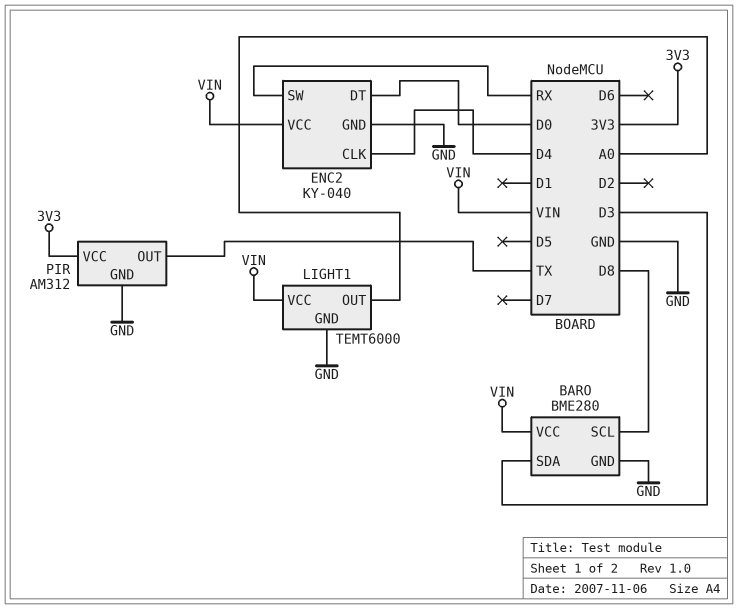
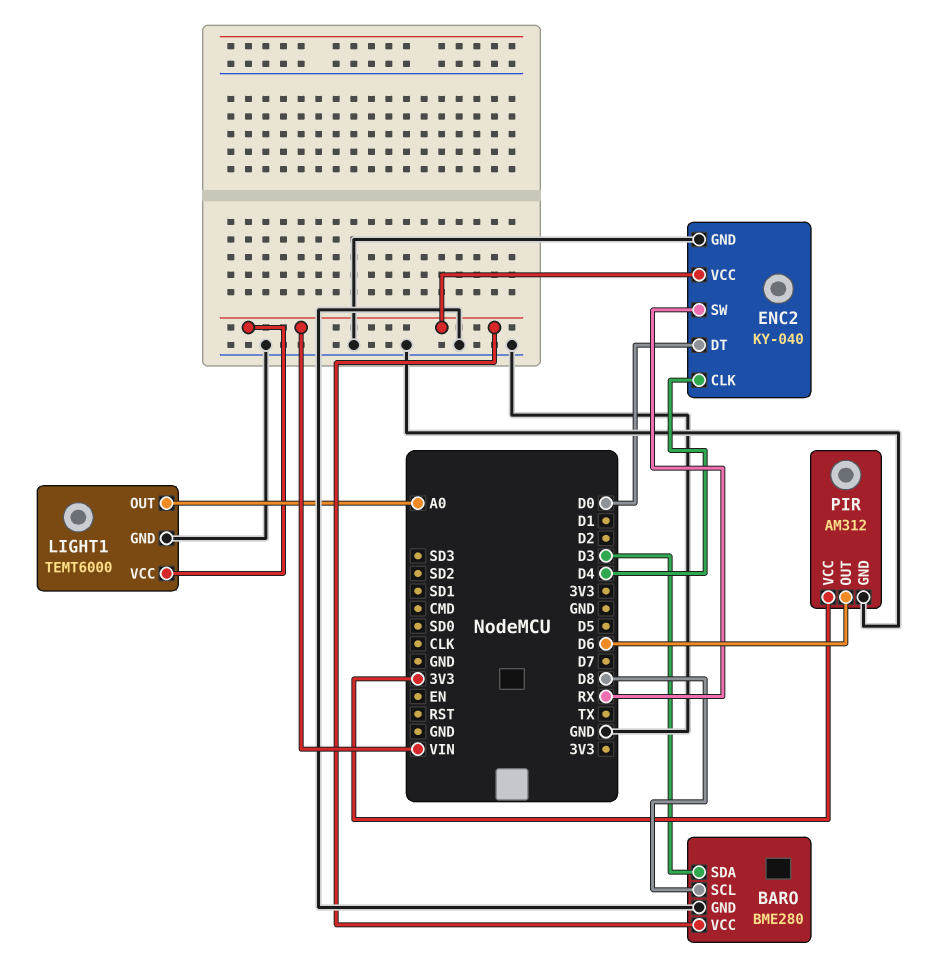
PIR pin OUT: TX -> D6

